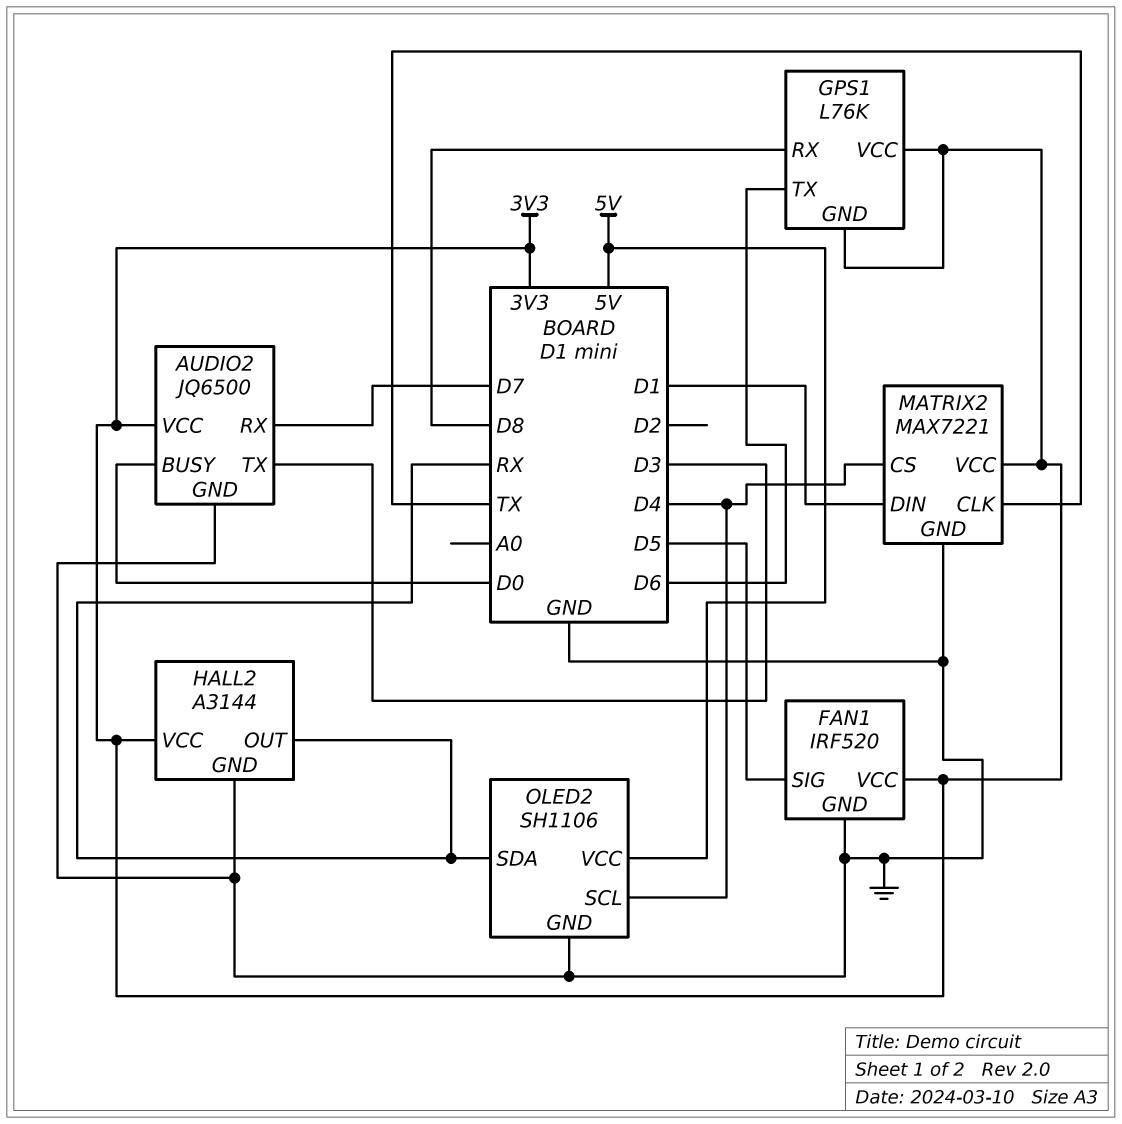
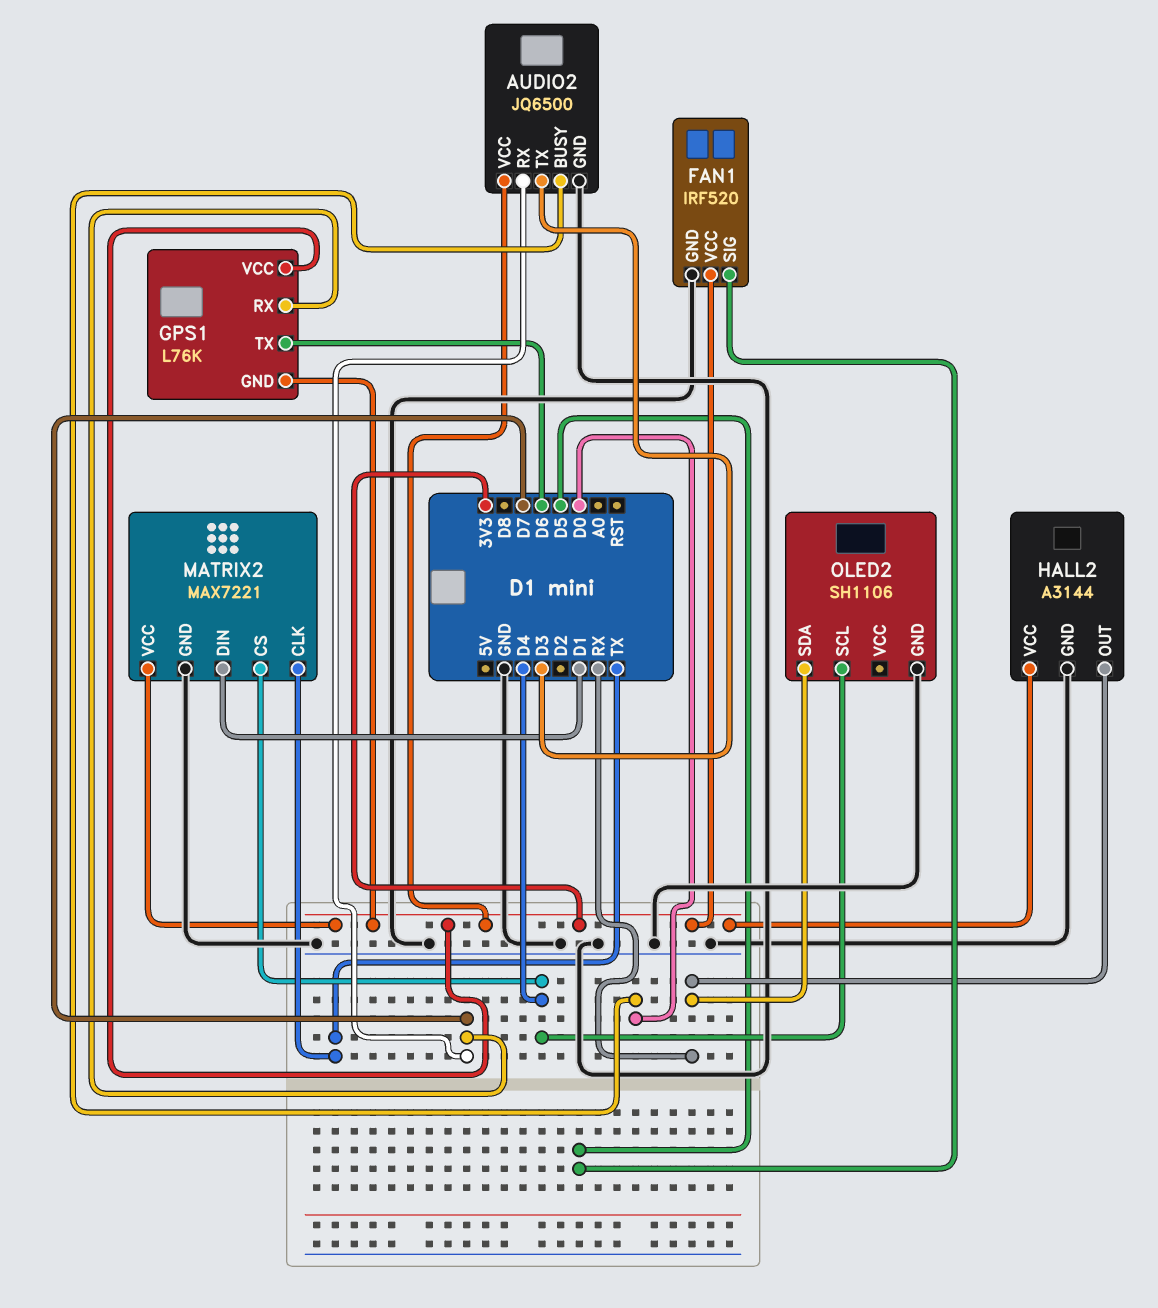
GPS1 pin RX: D8 -> D7
OLED2 pin VCC: 5V -> none

